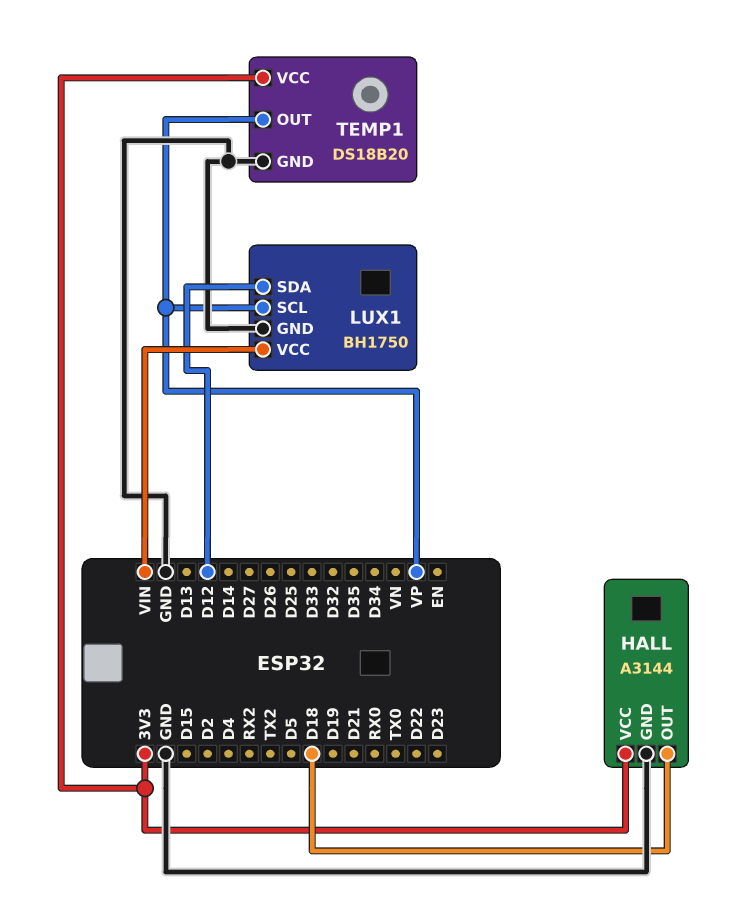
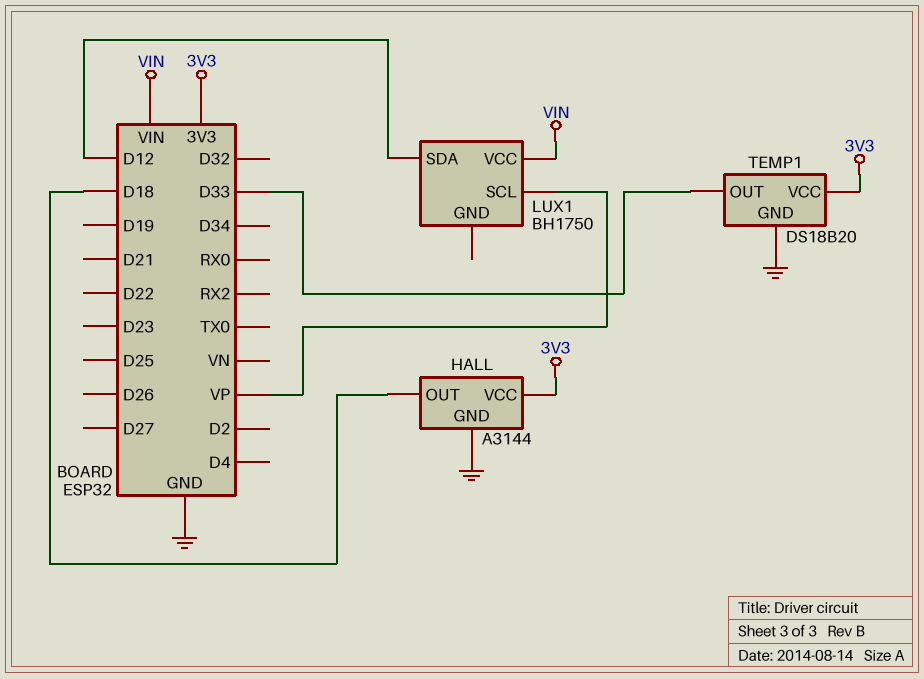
LUX1 pin GND: GND -> none
TEMP1 pin OUT: VP -> D33

